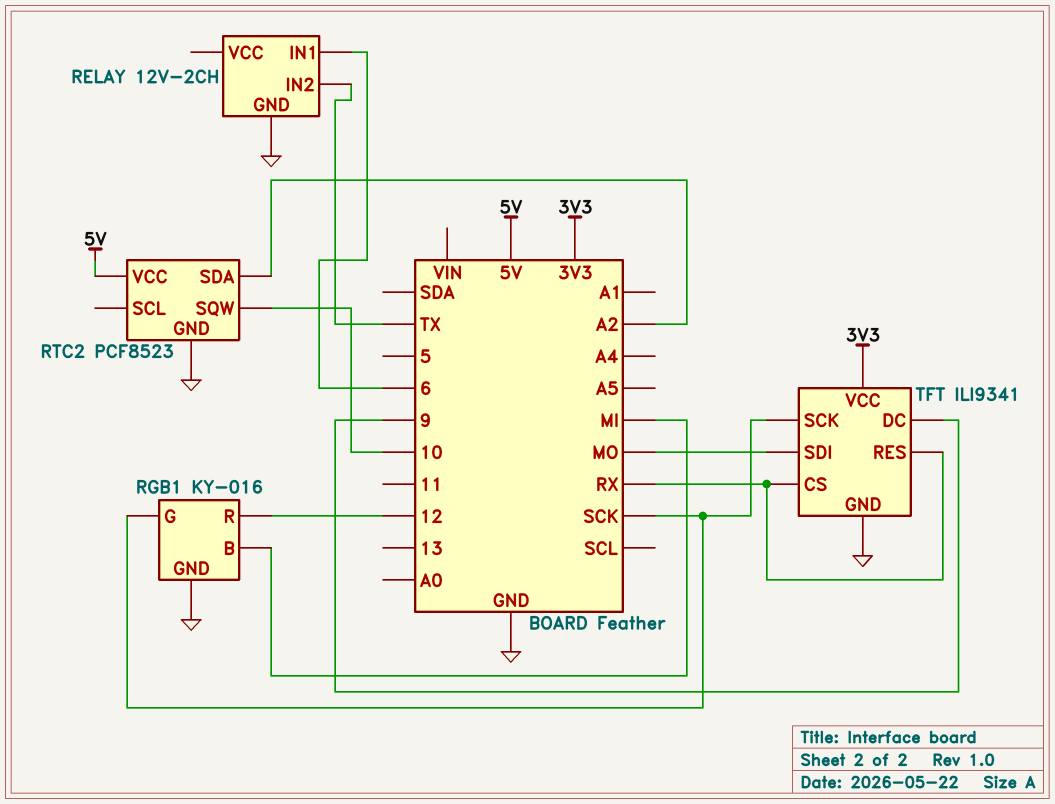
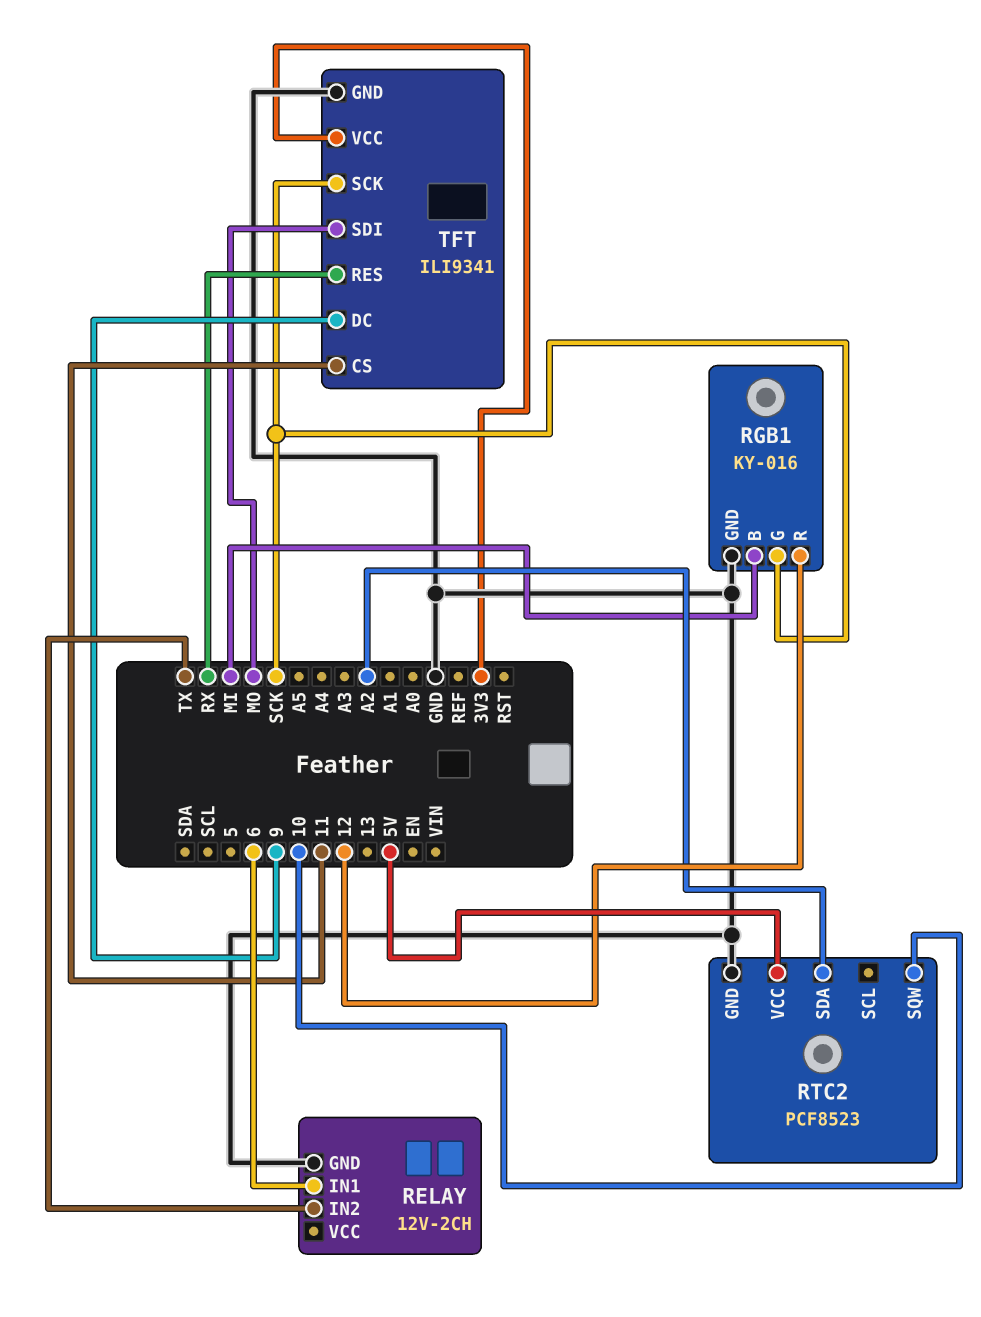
TFT pin CS: RX -> 11

